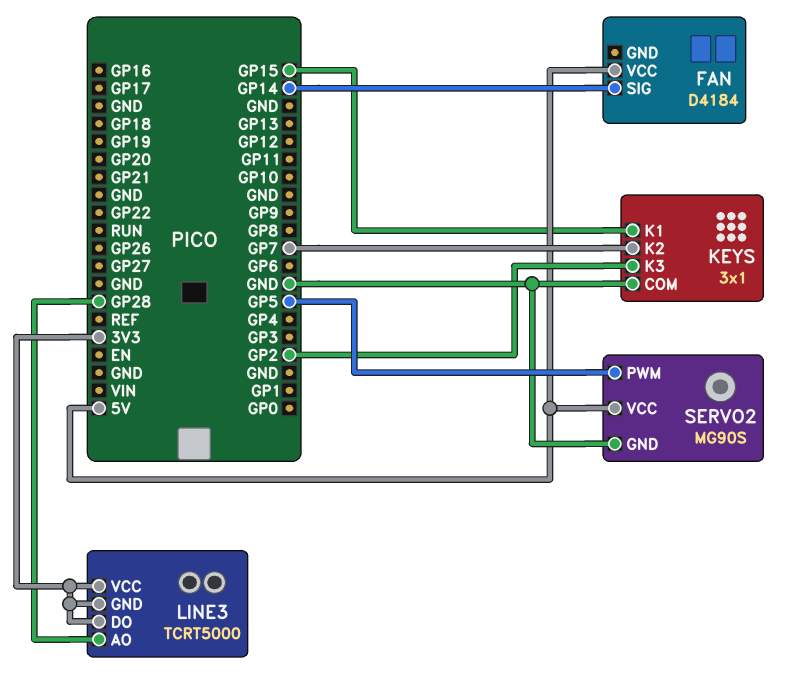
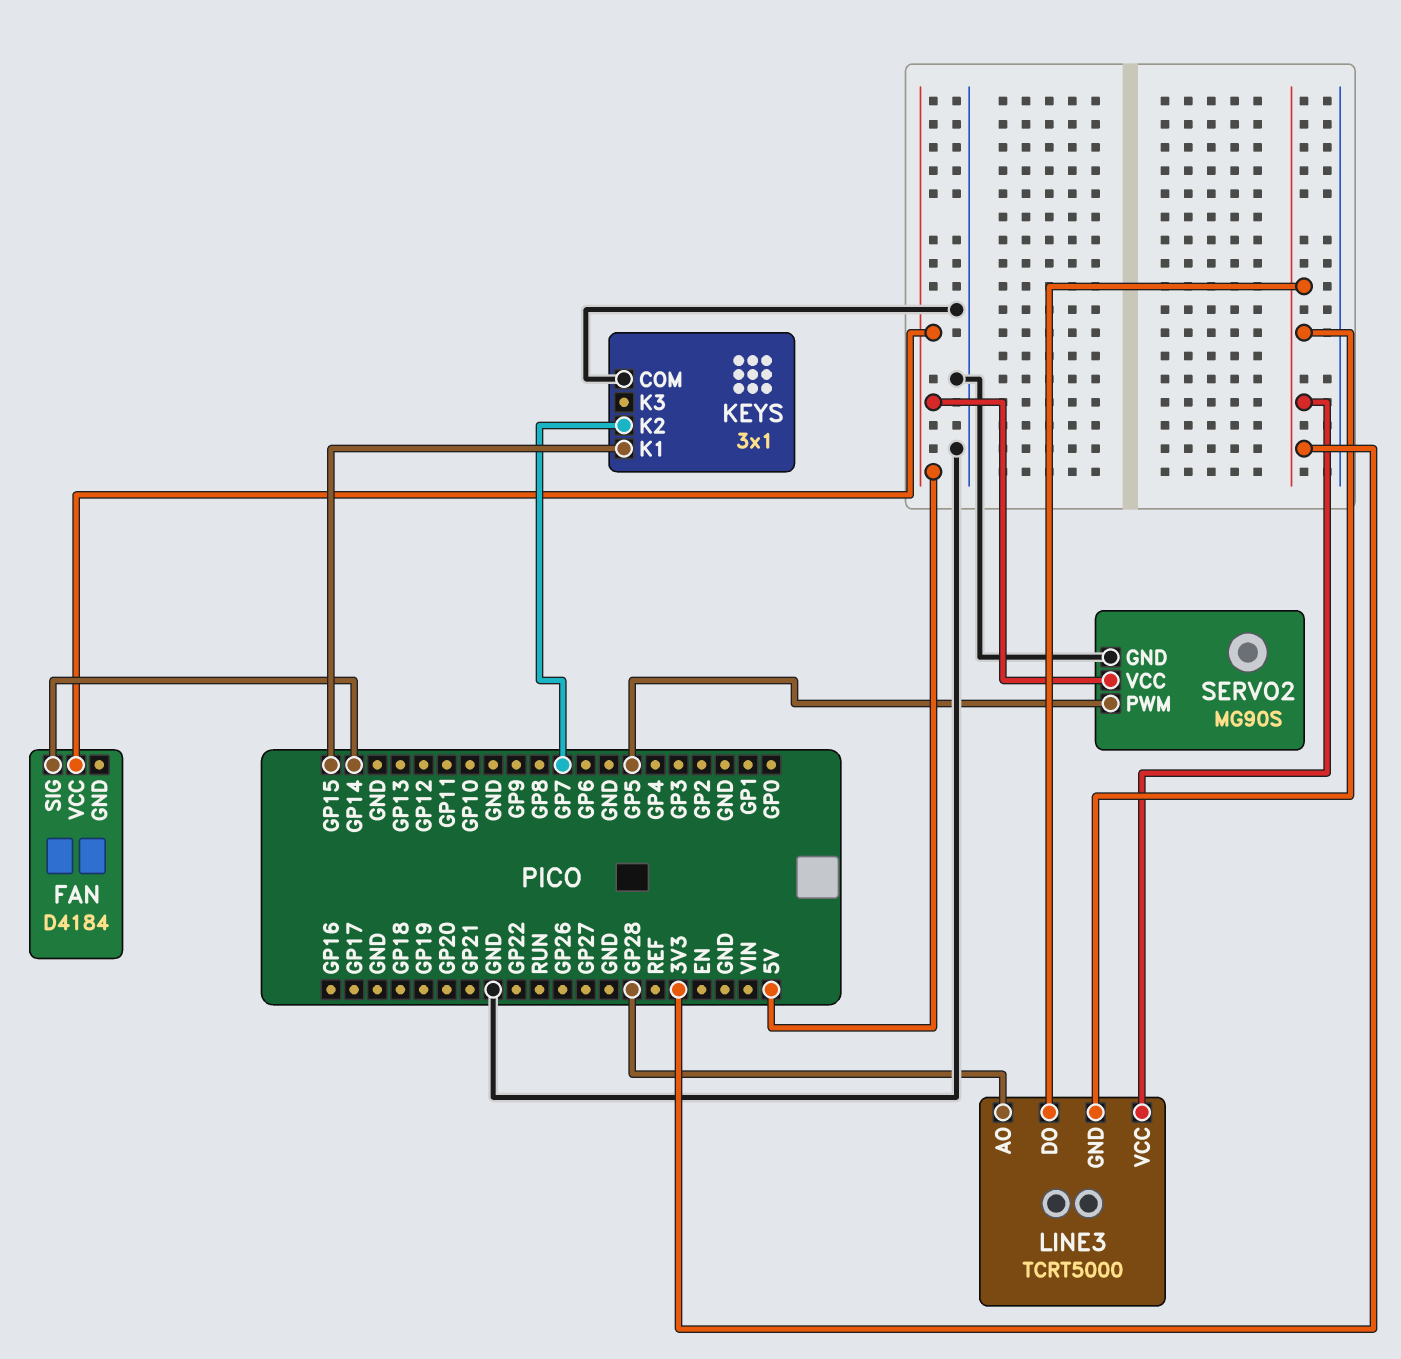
KEYS pin K3: GP2 -> none

